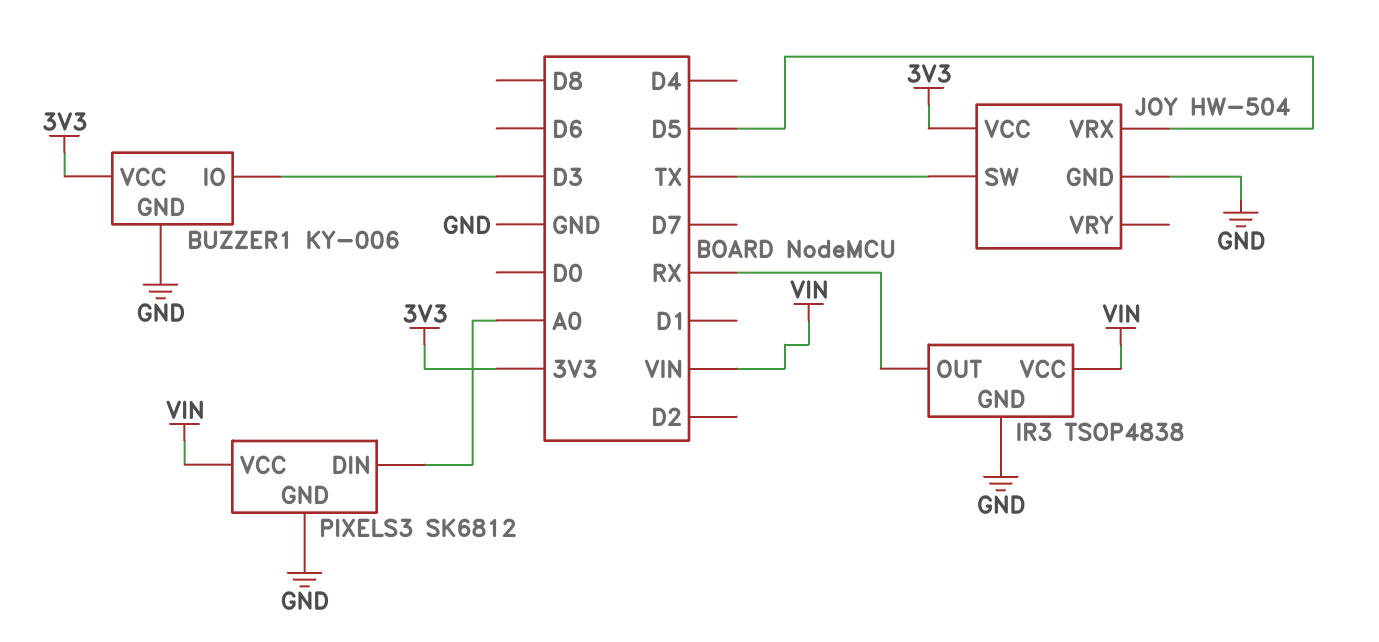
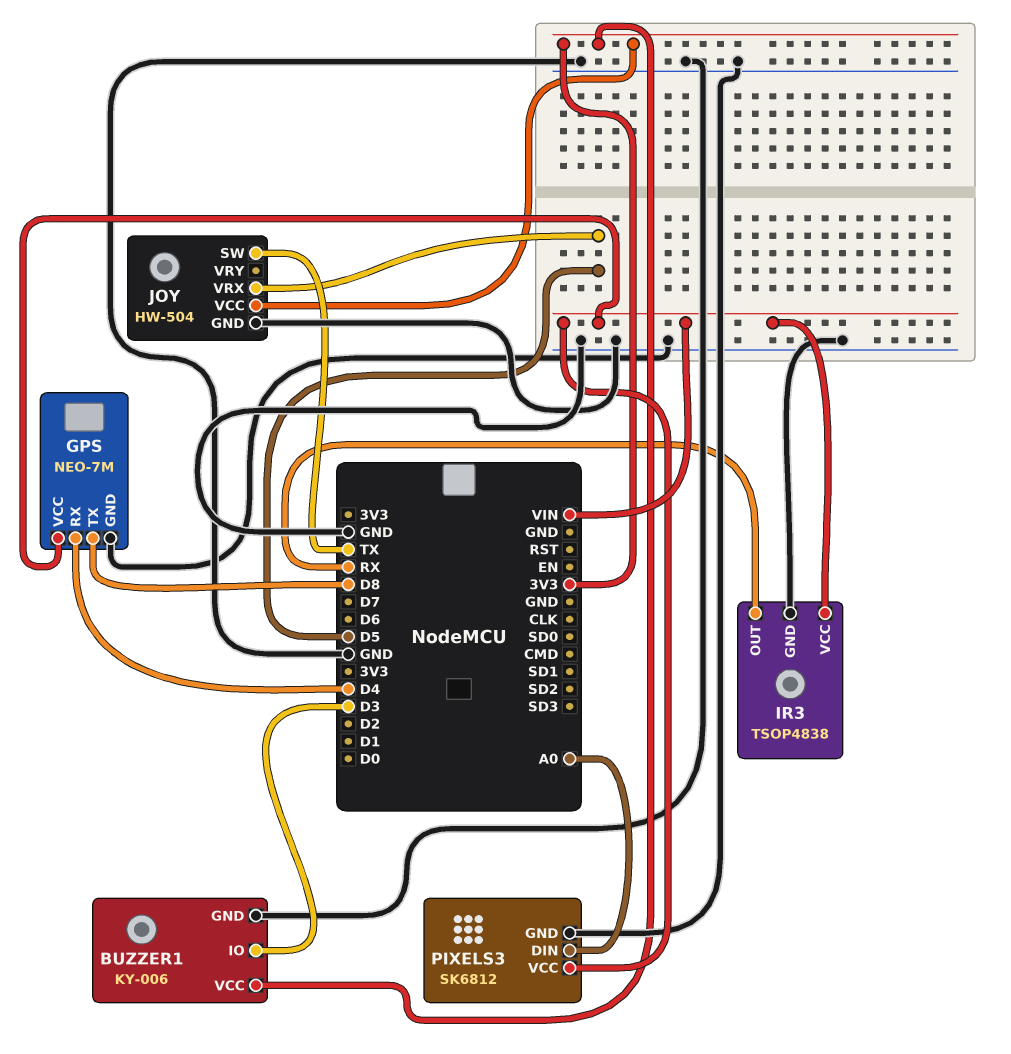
GPS: none -> NEO-7M
GPS pin GND: none -> GND
GPS pin RX: none -> D4
GPS pin TX: none -> D8
GPS pin VCC: none -> VIN

